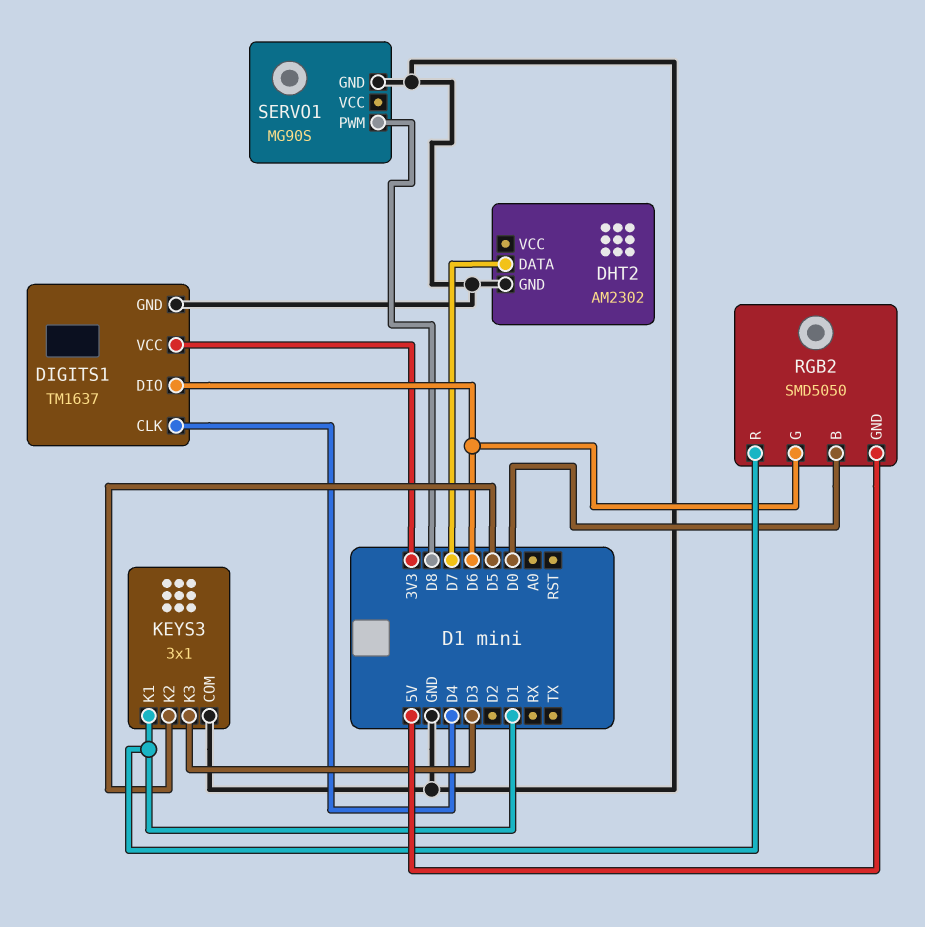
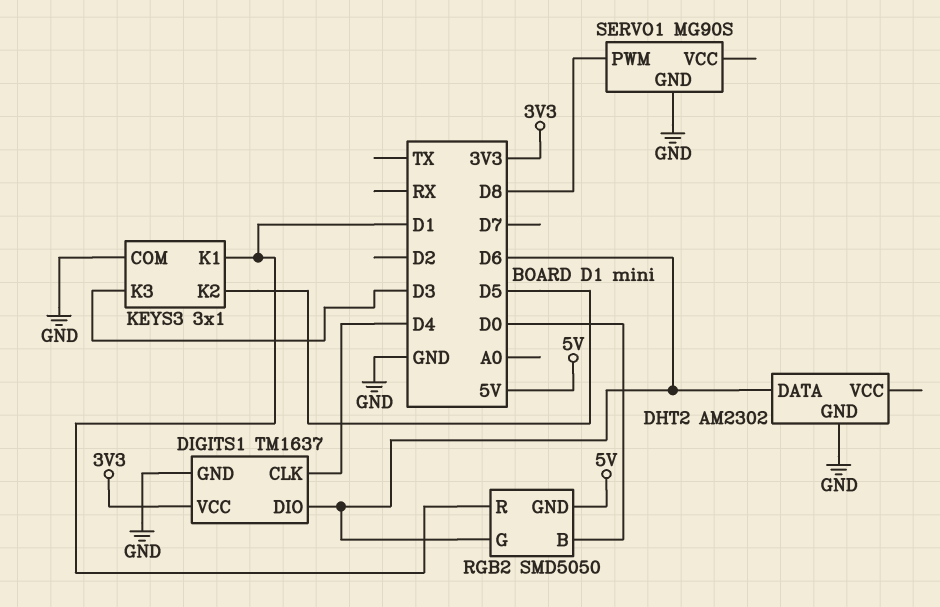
DHT2 pin DATA: D7 -> D6

